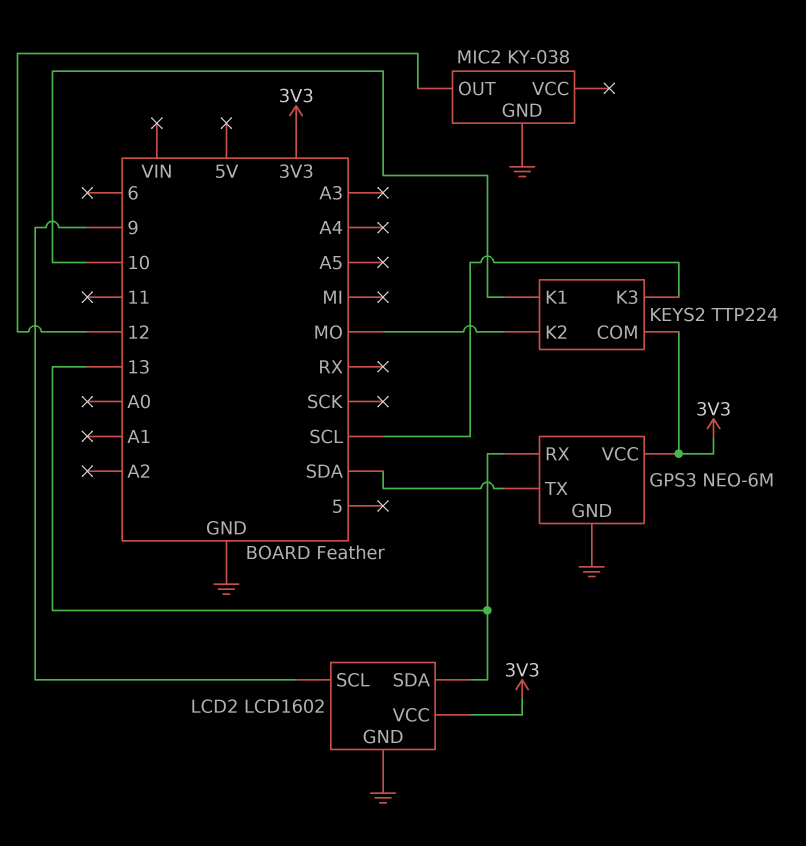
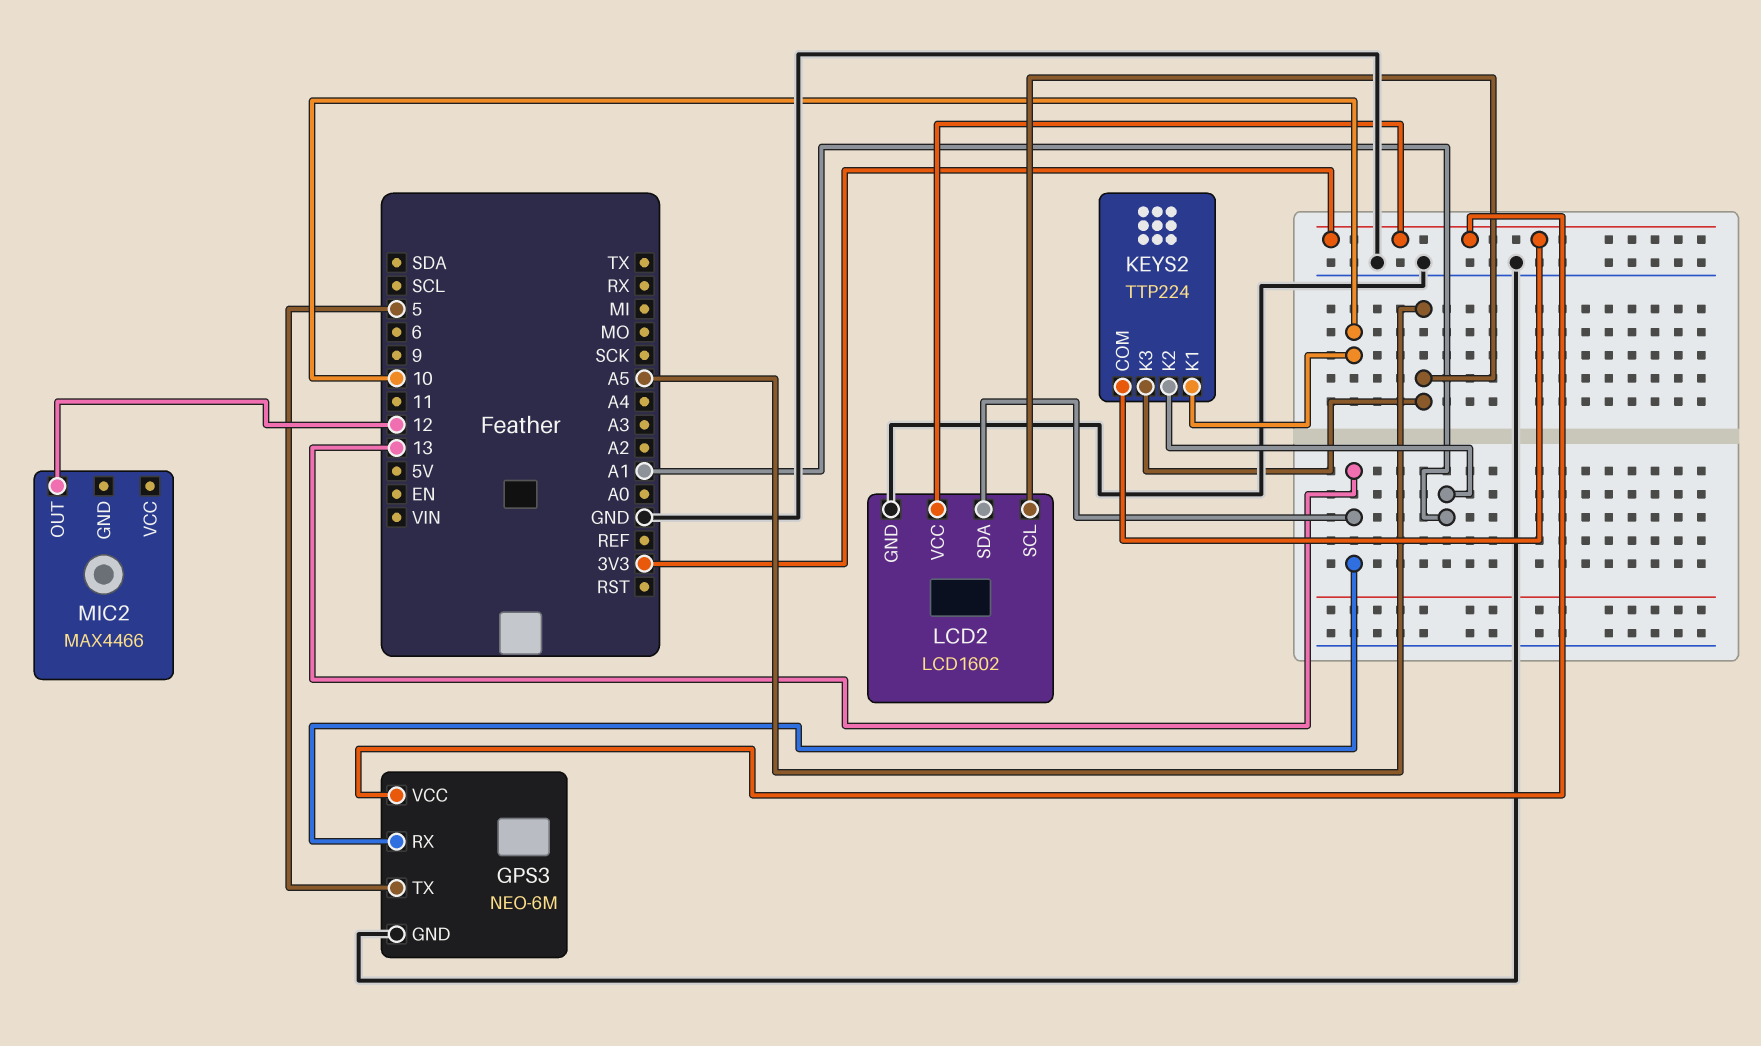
GPS3 pin TX: SDA -> 5
KEYS2 pin K2: MO -> A1
KEYS2 pin K3: SCL -> A5
LCD2 pin SCL: 9 -> A5
MIC2: KY-038 -> MAX4466
MIC2 pin GND: GND -> none

